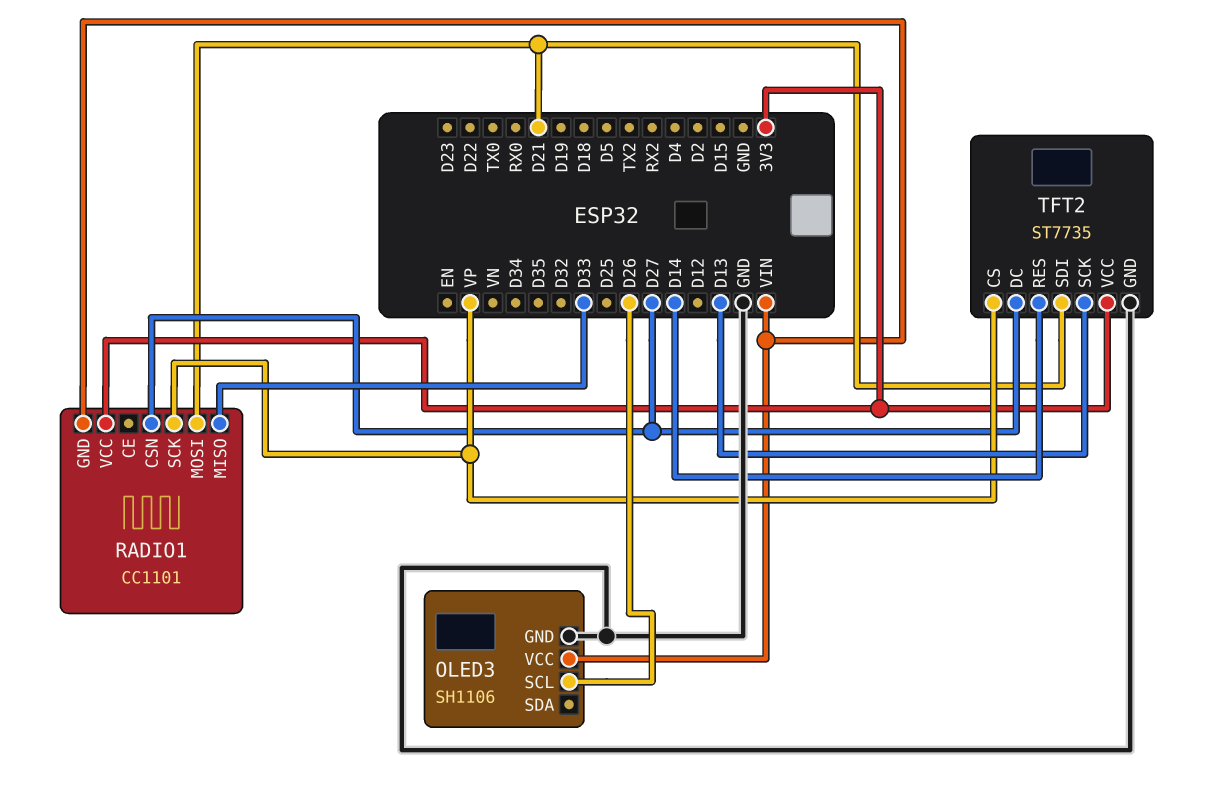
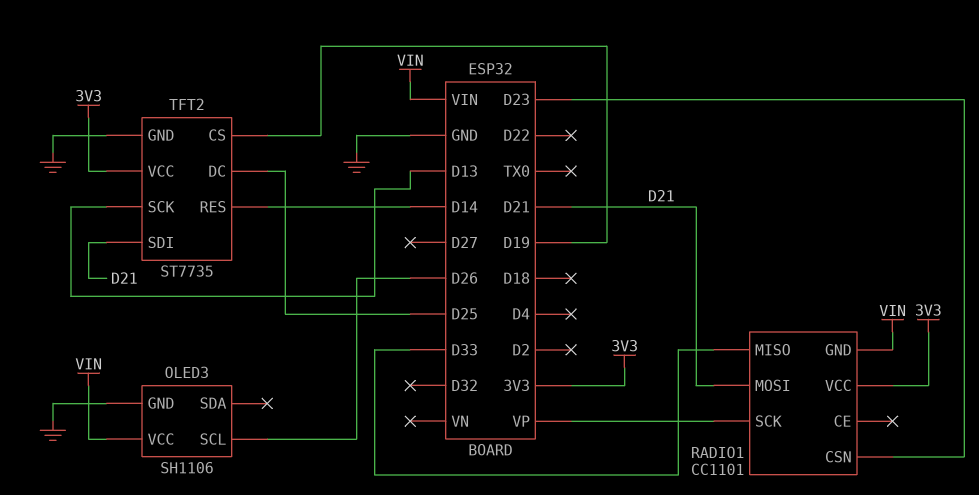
RADIO1 pin CSN: D27 -> D23
TFT2 pin CS: VP -> D19
TFT2 pin DC: D27 -> D25

